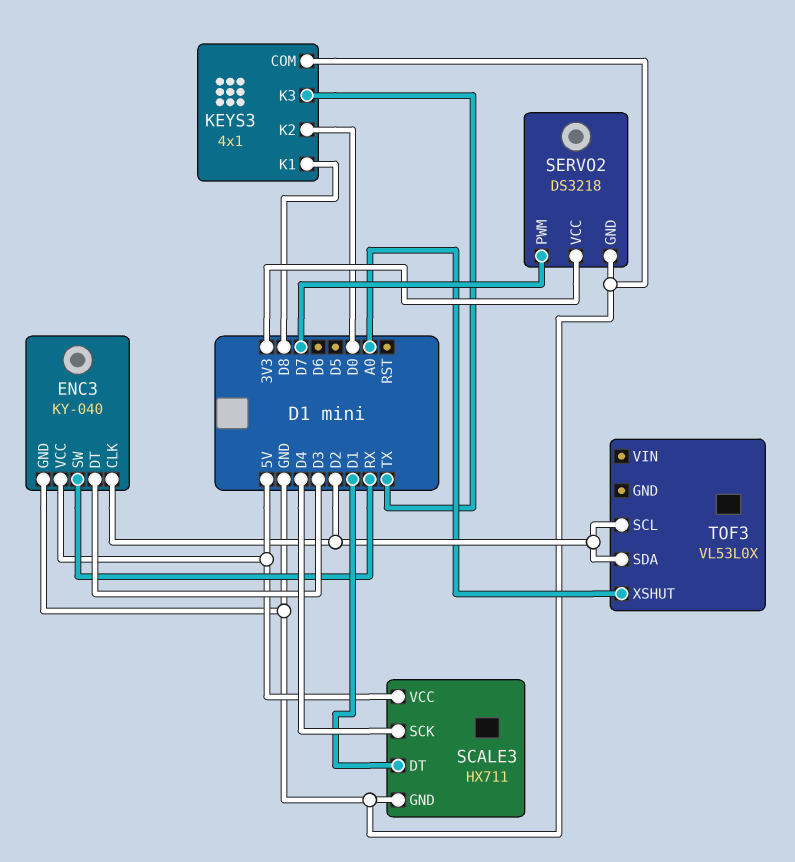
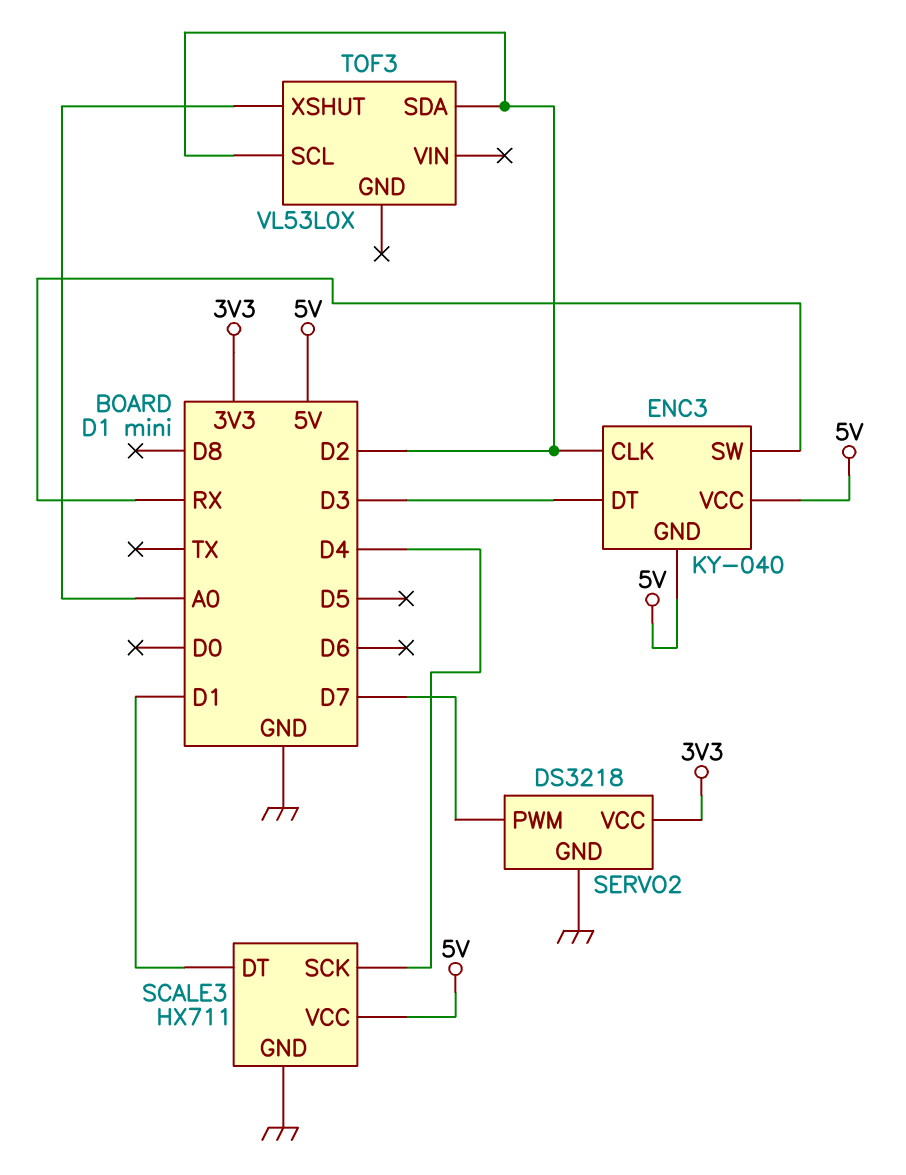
ENC3 pin GND: GND -> 5V
KEYS3: 4x1 -> none
KEYS3 pin COM: GND -> none
KEYS3 pin K1: D8 -> none
KEYS3 pin K2: D0 -> none
KEYS3 pin K3: TX -> none

